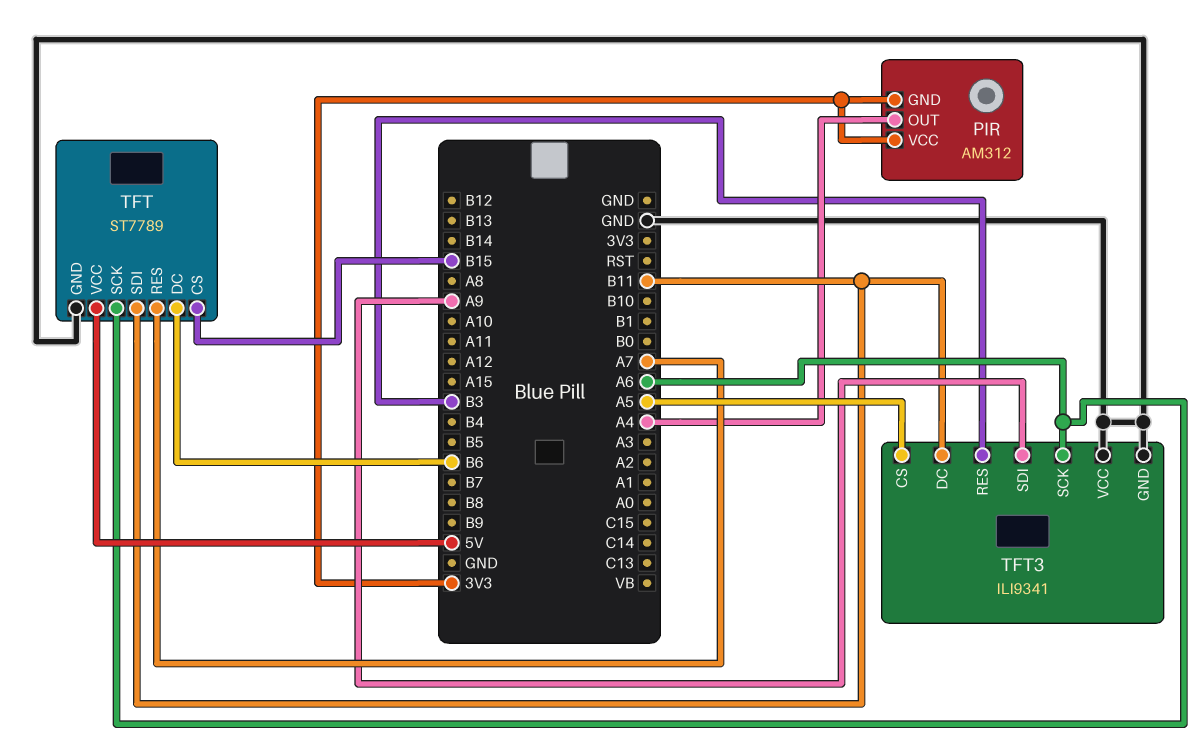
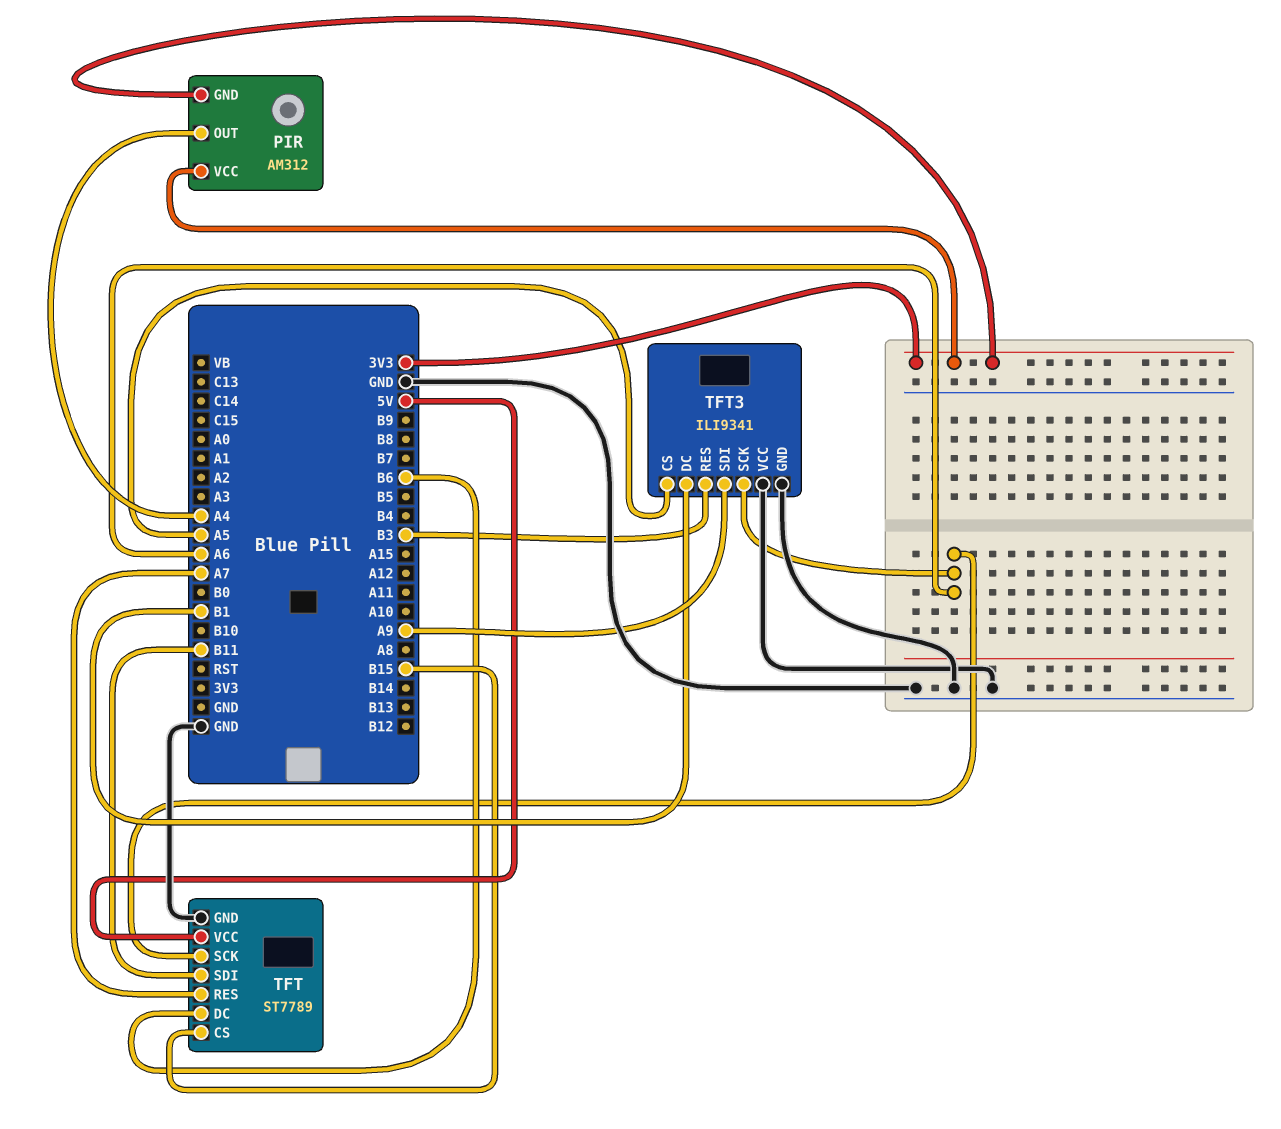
TFT3 pin DC: B11 -> B1

